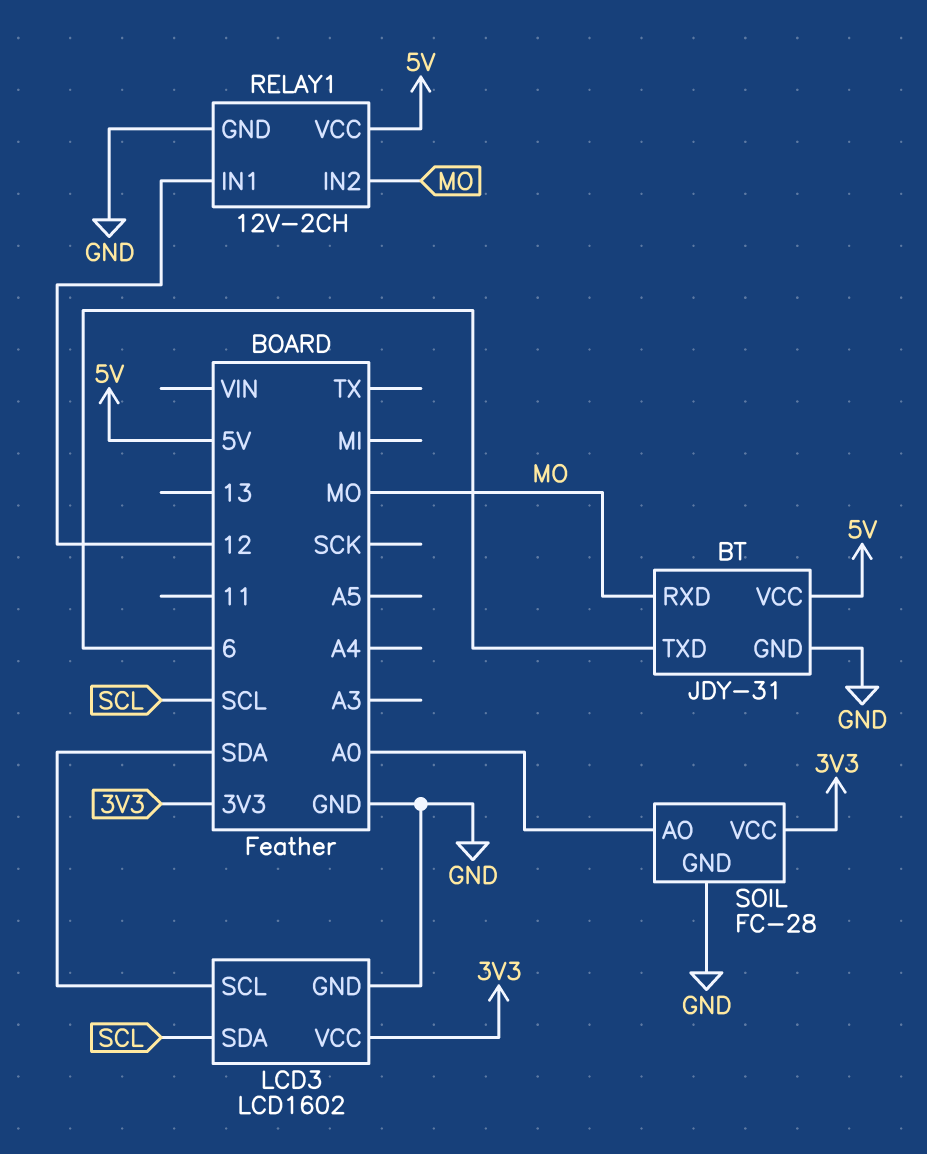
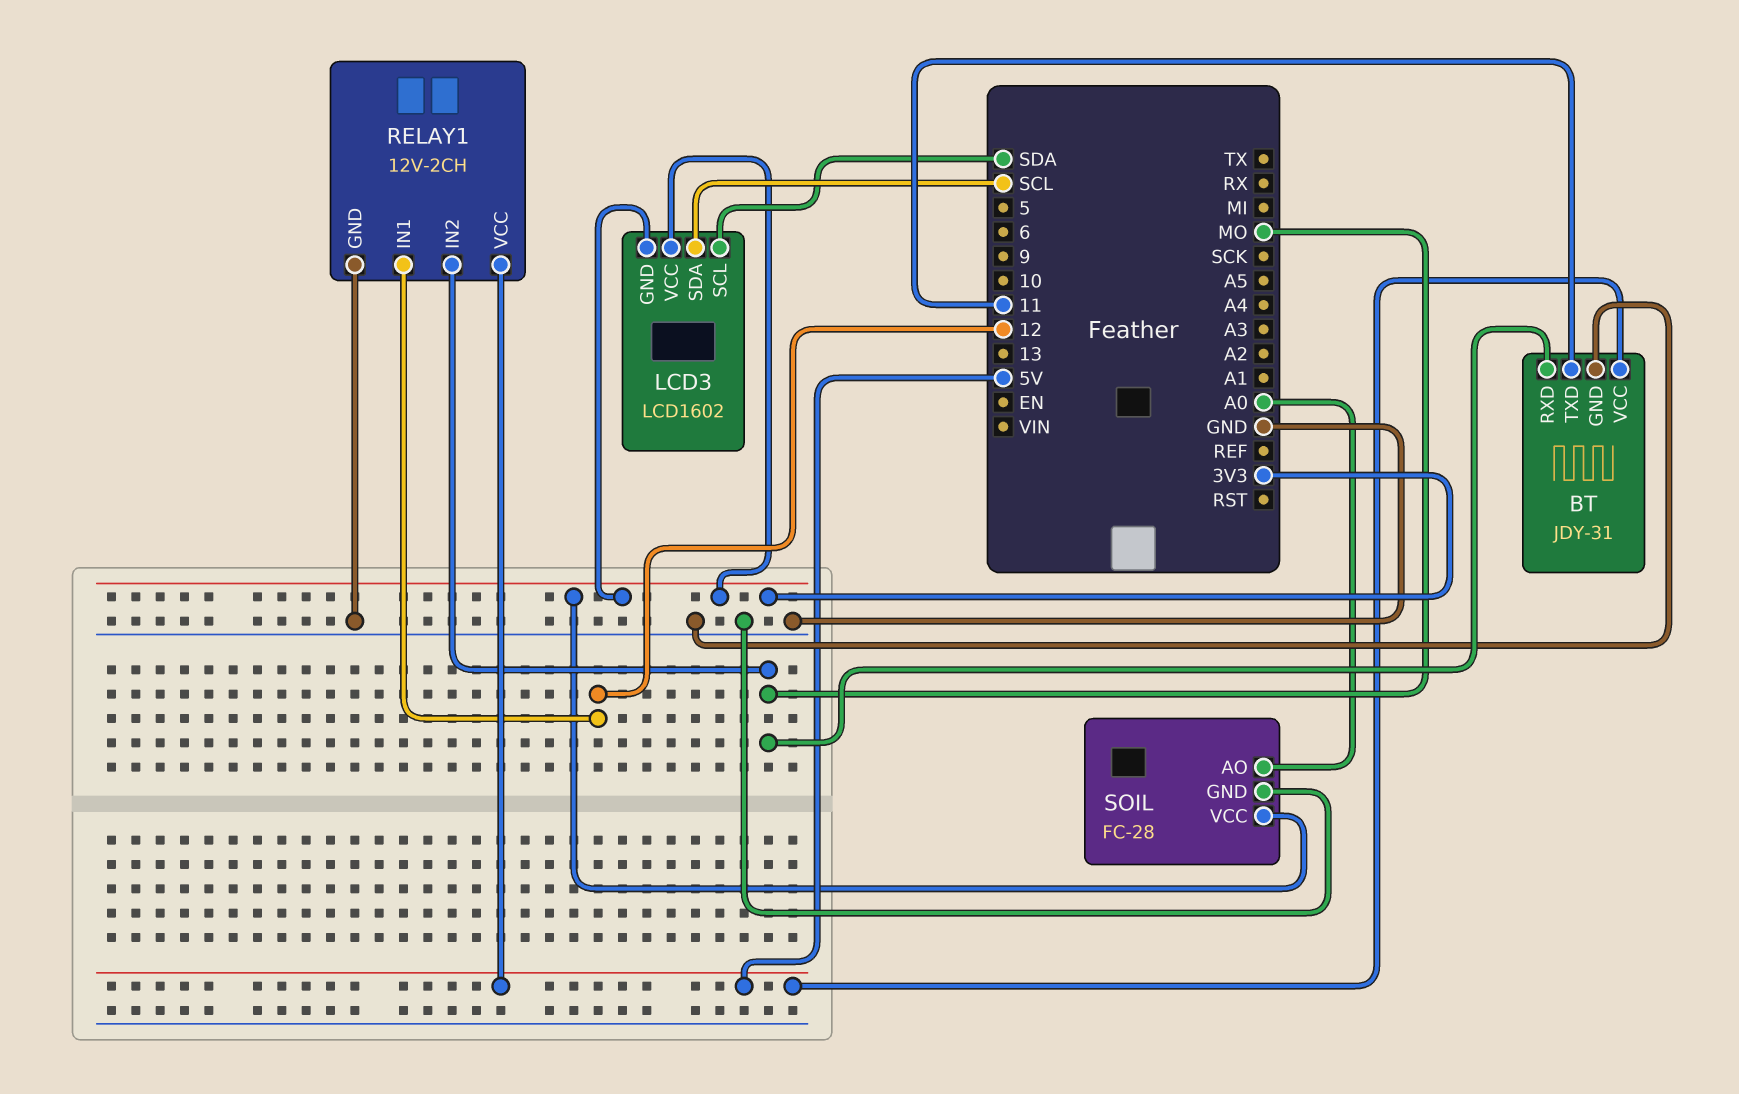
BT pin TXD: 6 -> 11
LCD3 pin GND: GND -> 3V3

